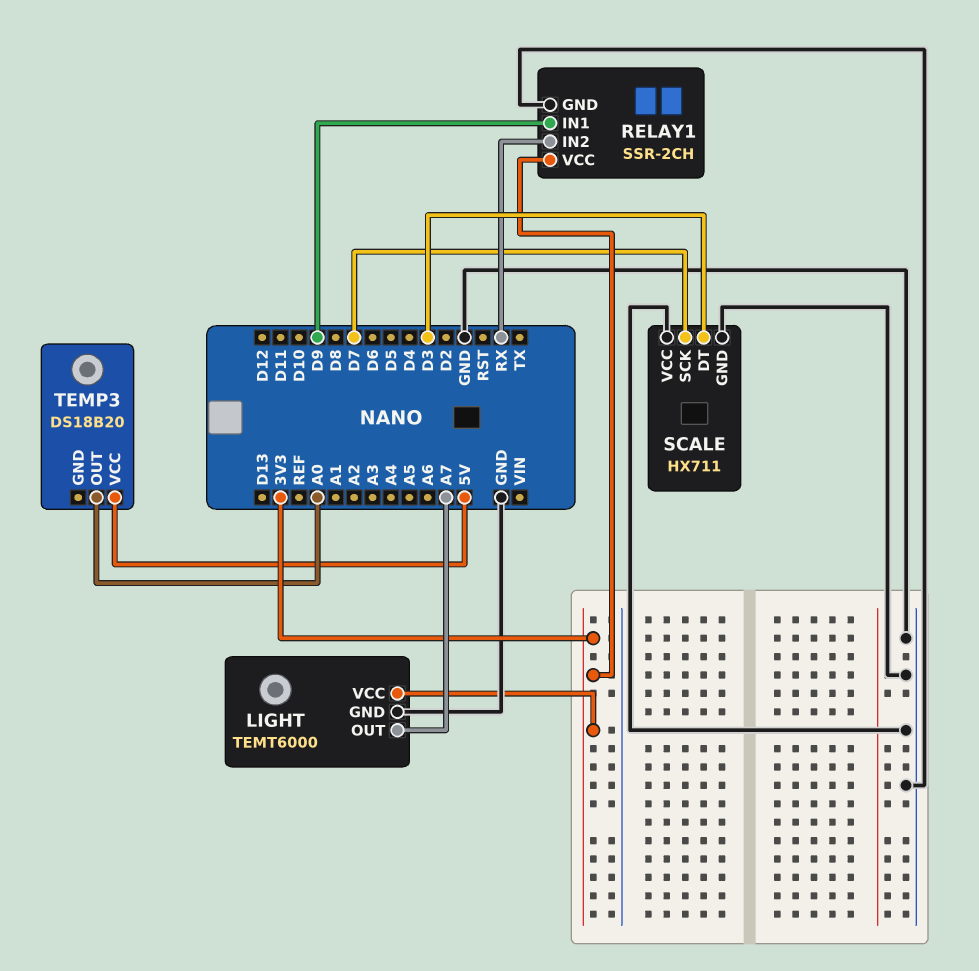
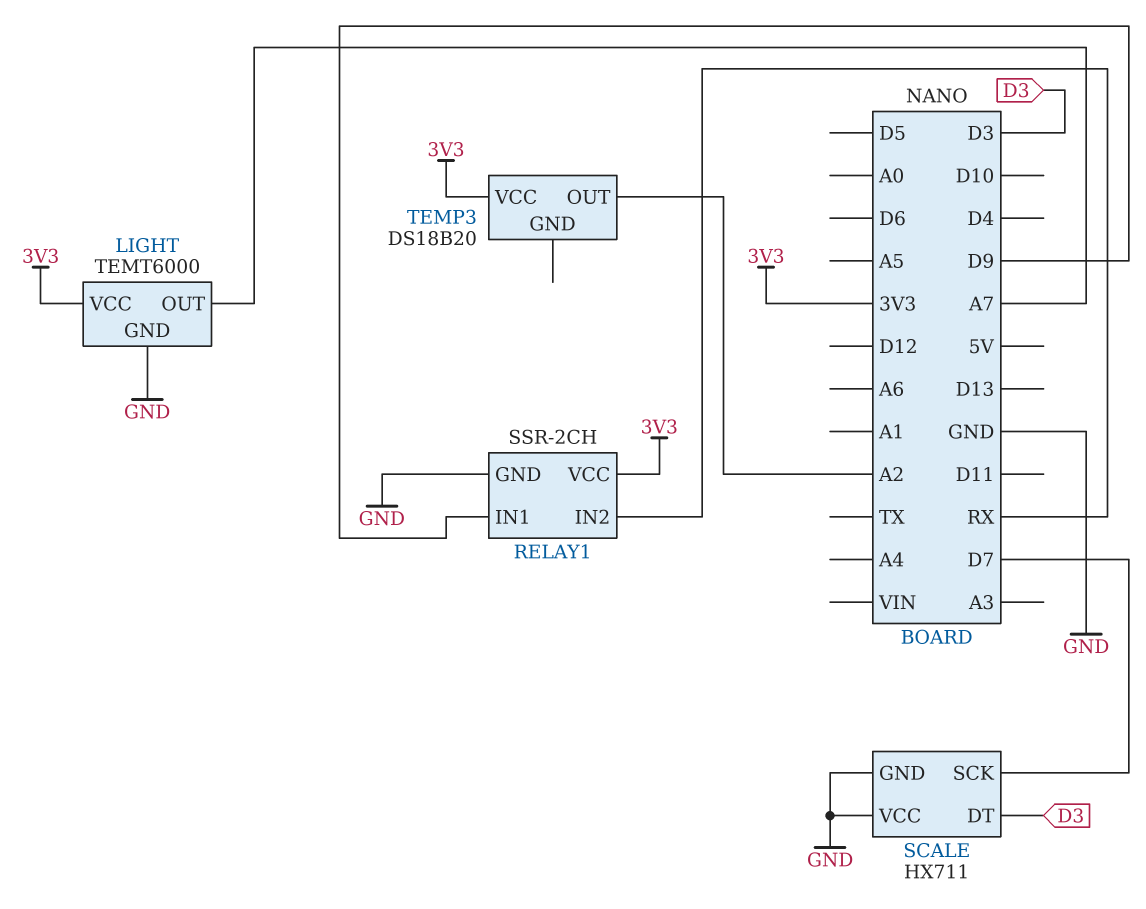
TEMP3 pin OUT: A0 -> A2
TEMP3 pin VCC: 5V -> 3V3

